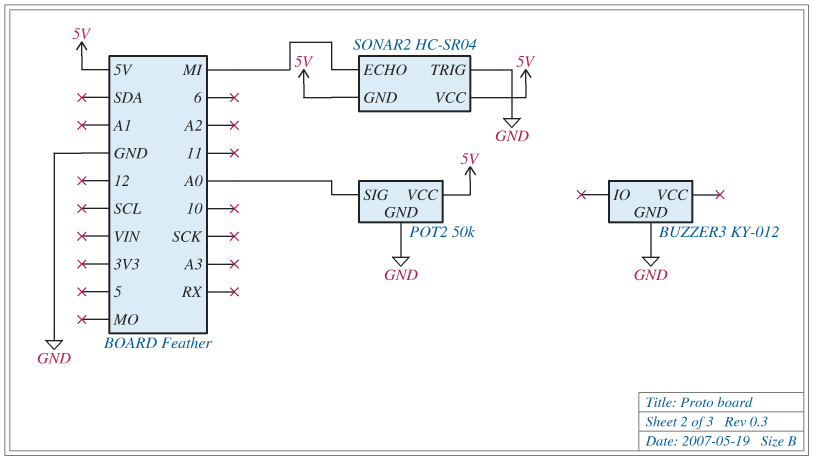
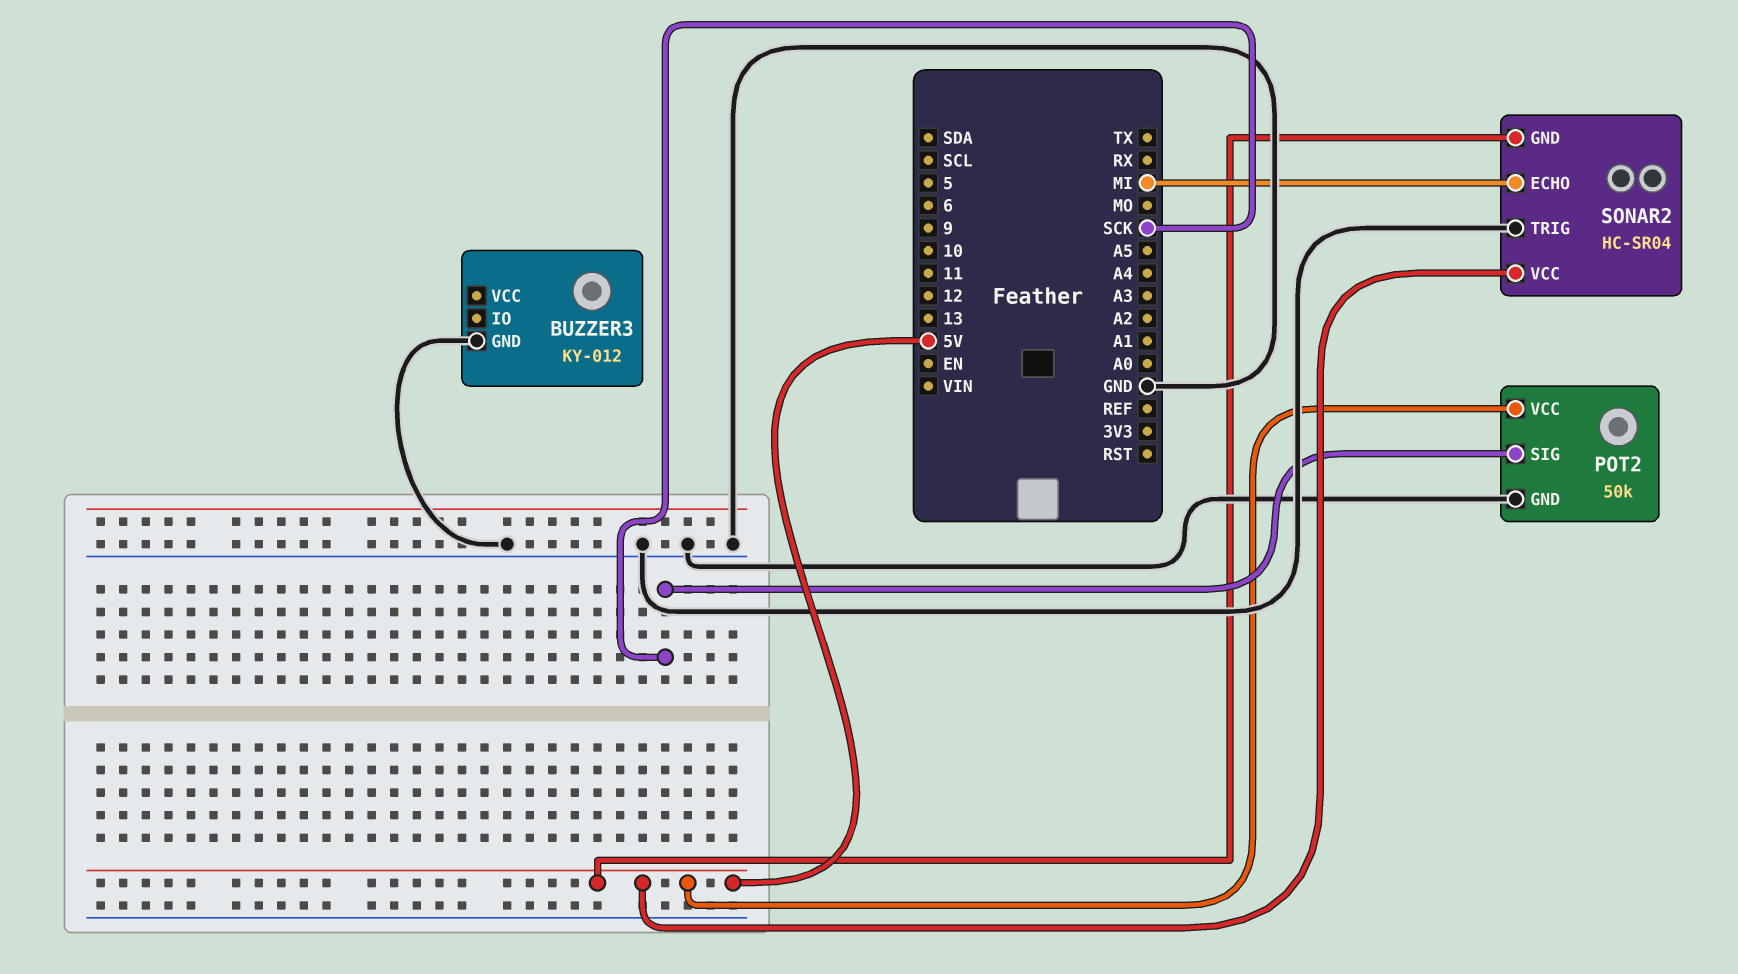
POT2 pin SIG: A0 -> SCK

